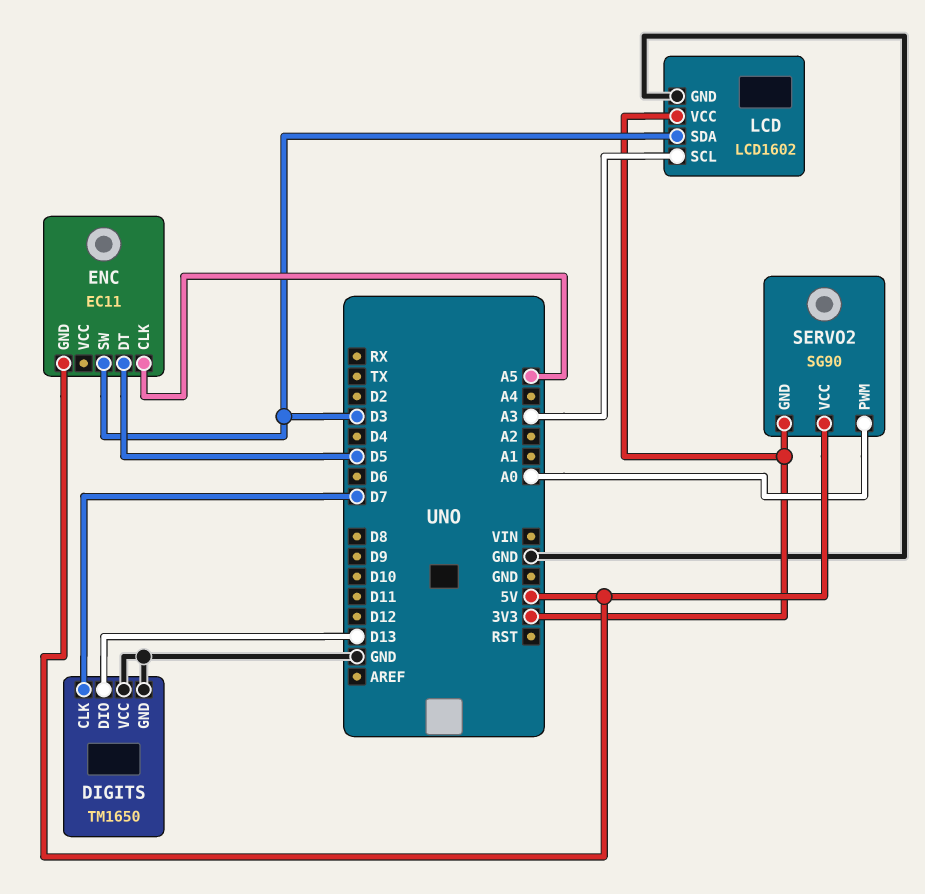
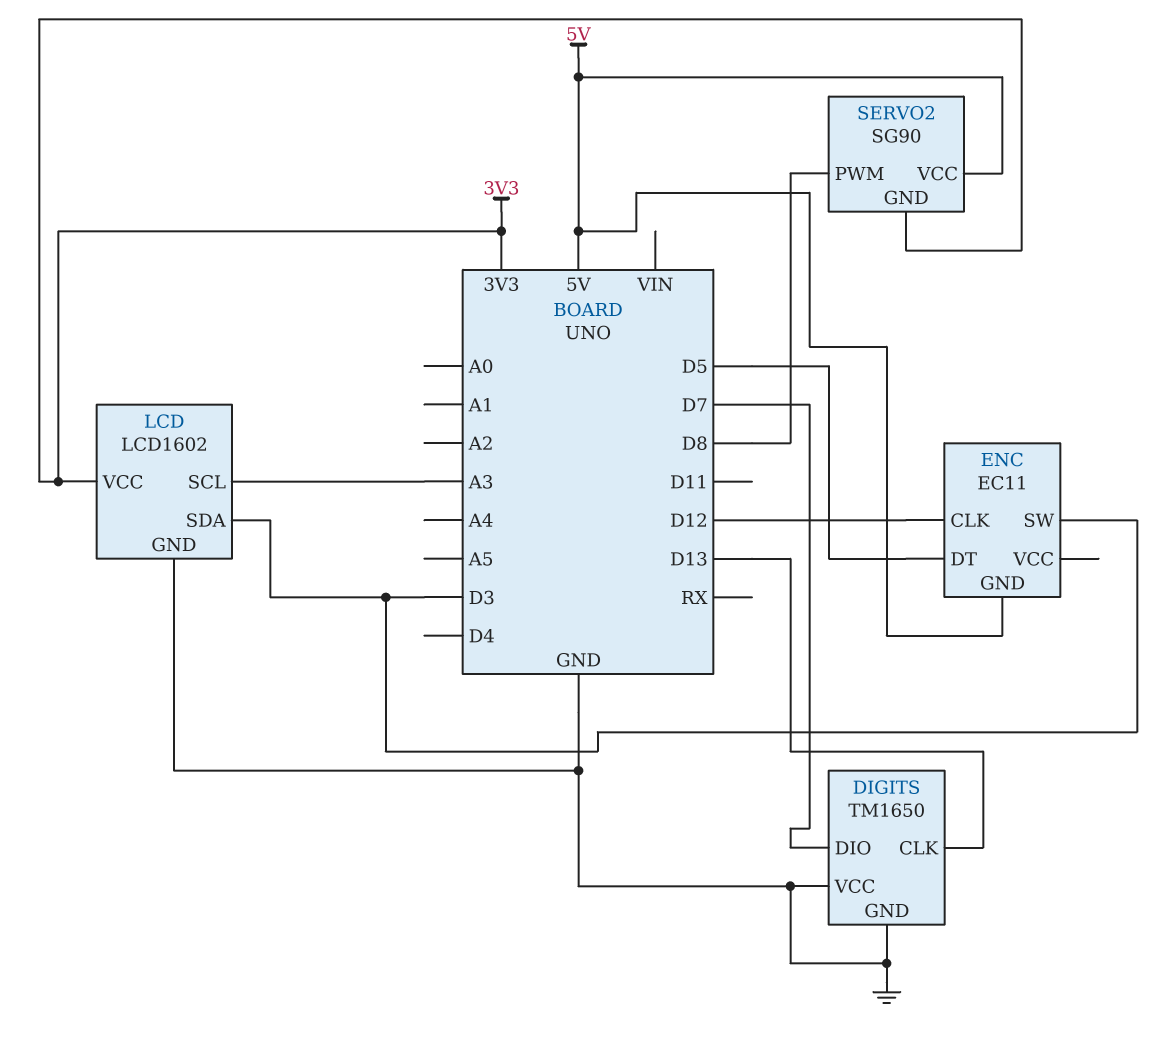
DIGITS pin CLK: D7 -> D13
DIGITS pin DIO: D13 -> D7
ENC pin CLK: A5 -> D12
SERVO2 pin PWM: A0 -> D8

